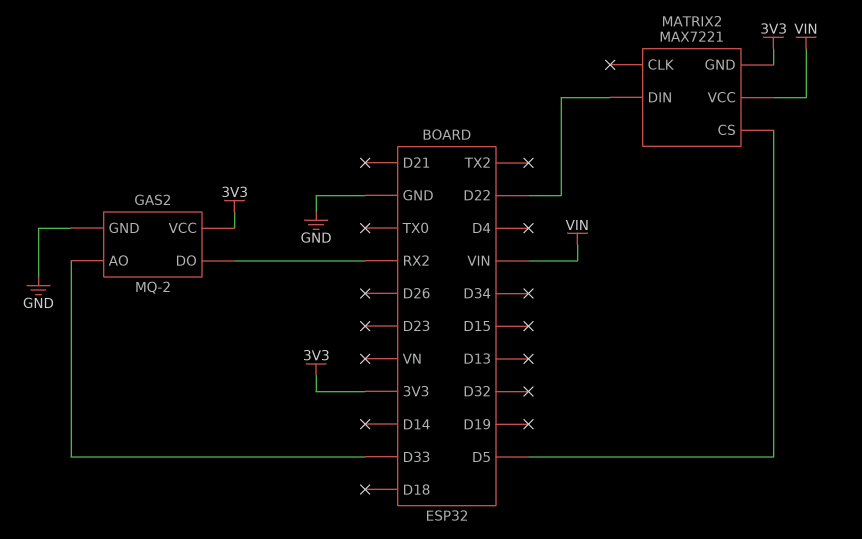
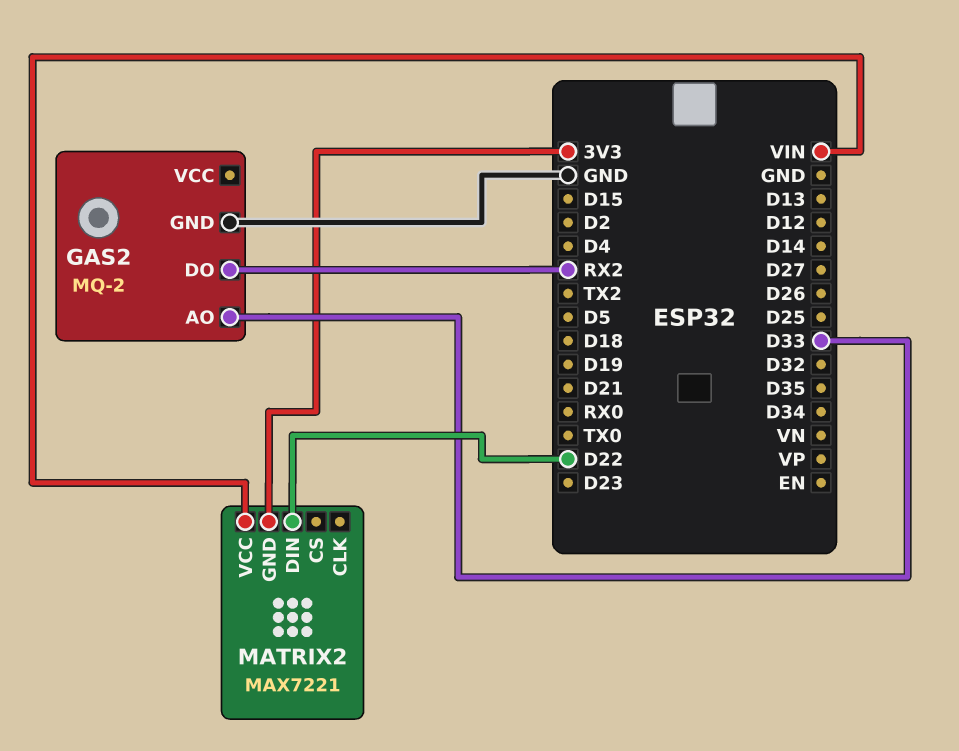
GAS2 pin VCC: 3V3 -> none
MATRIX2 pin CS: D5 -> none

